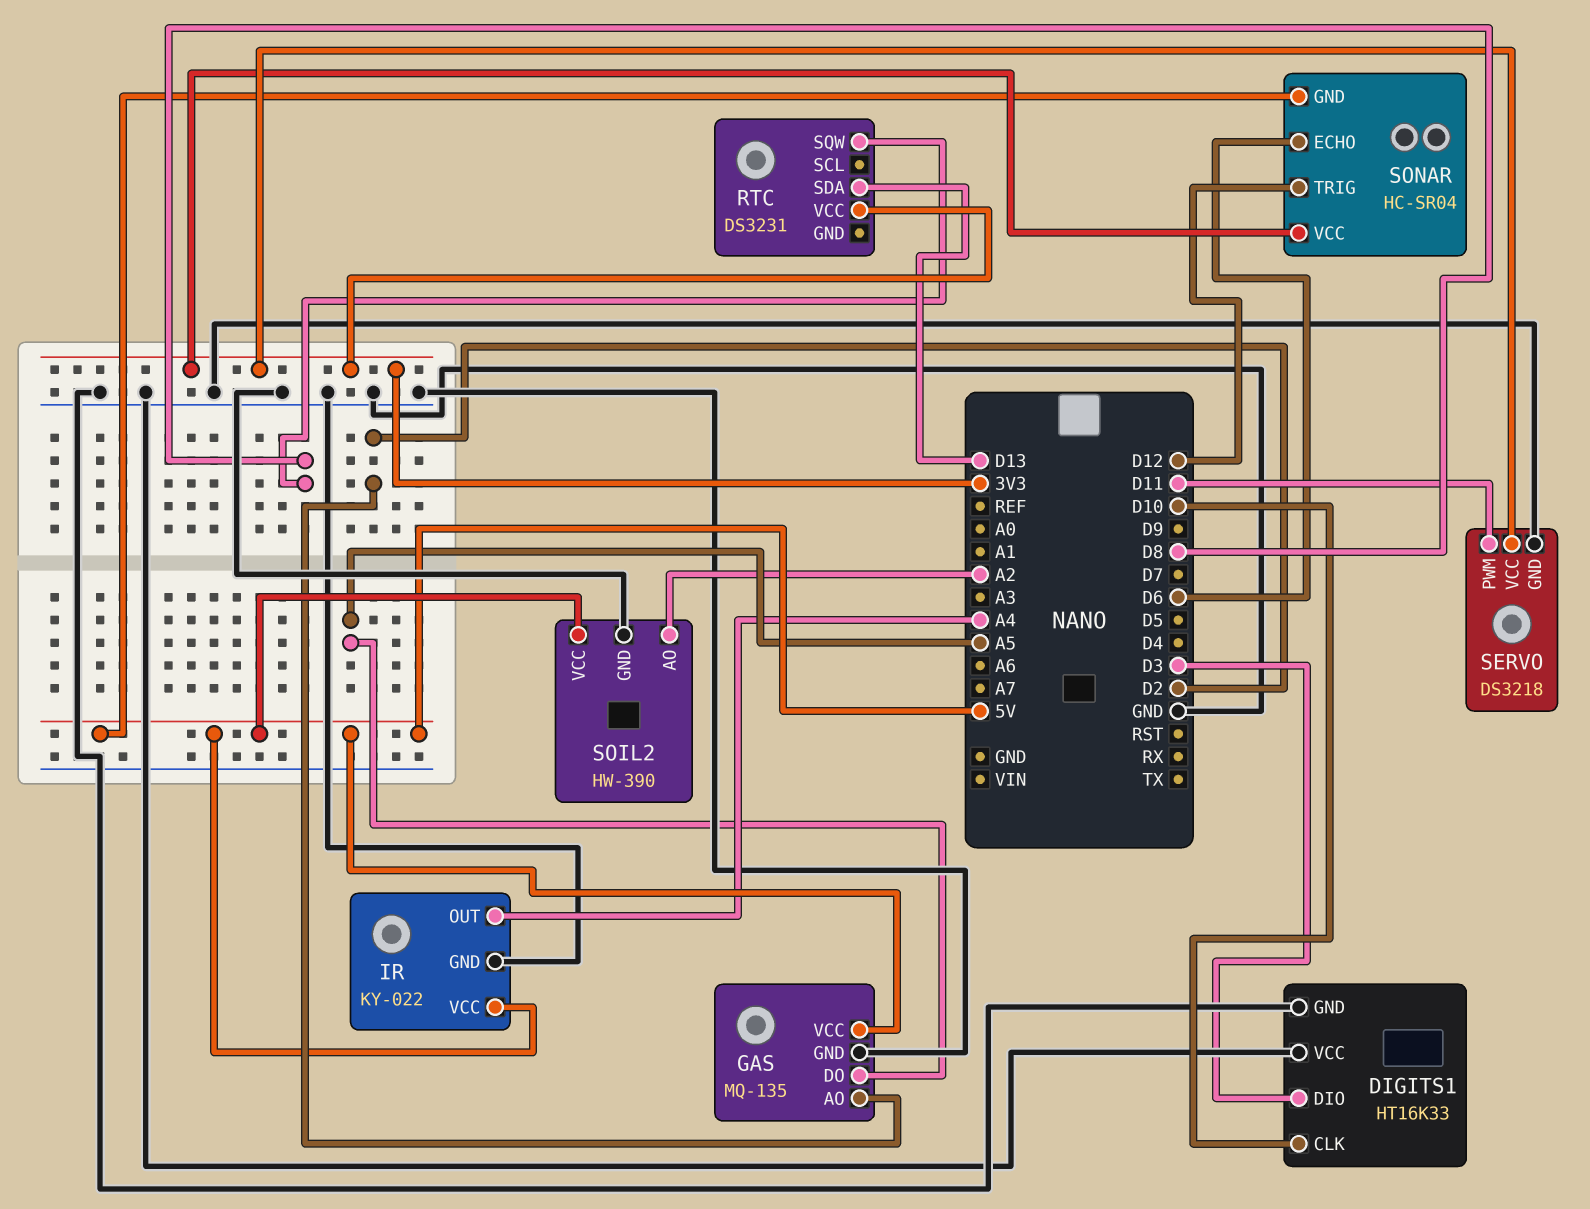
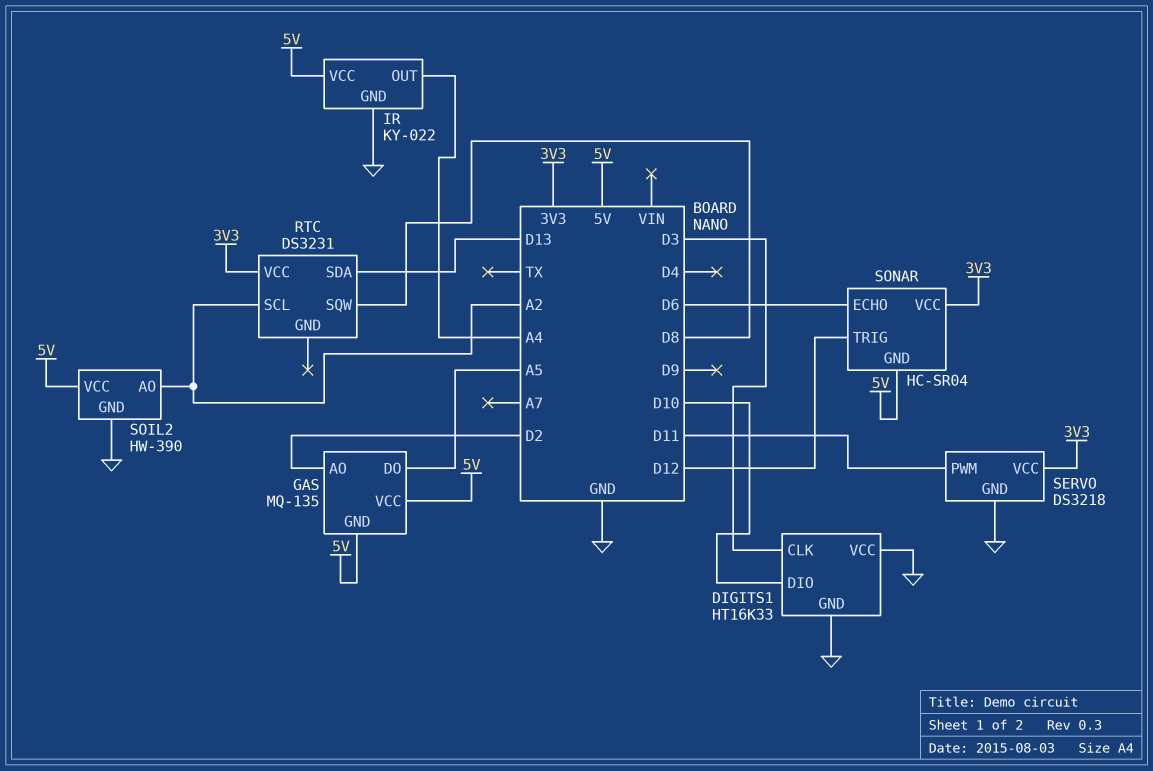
DIGITS1 pin CLK: D10 -> D3
DIGITS1 pin DIO: D3 -> D10
GAS pin GND: GND -> 5V
RTC pin SCL: none -> A2

